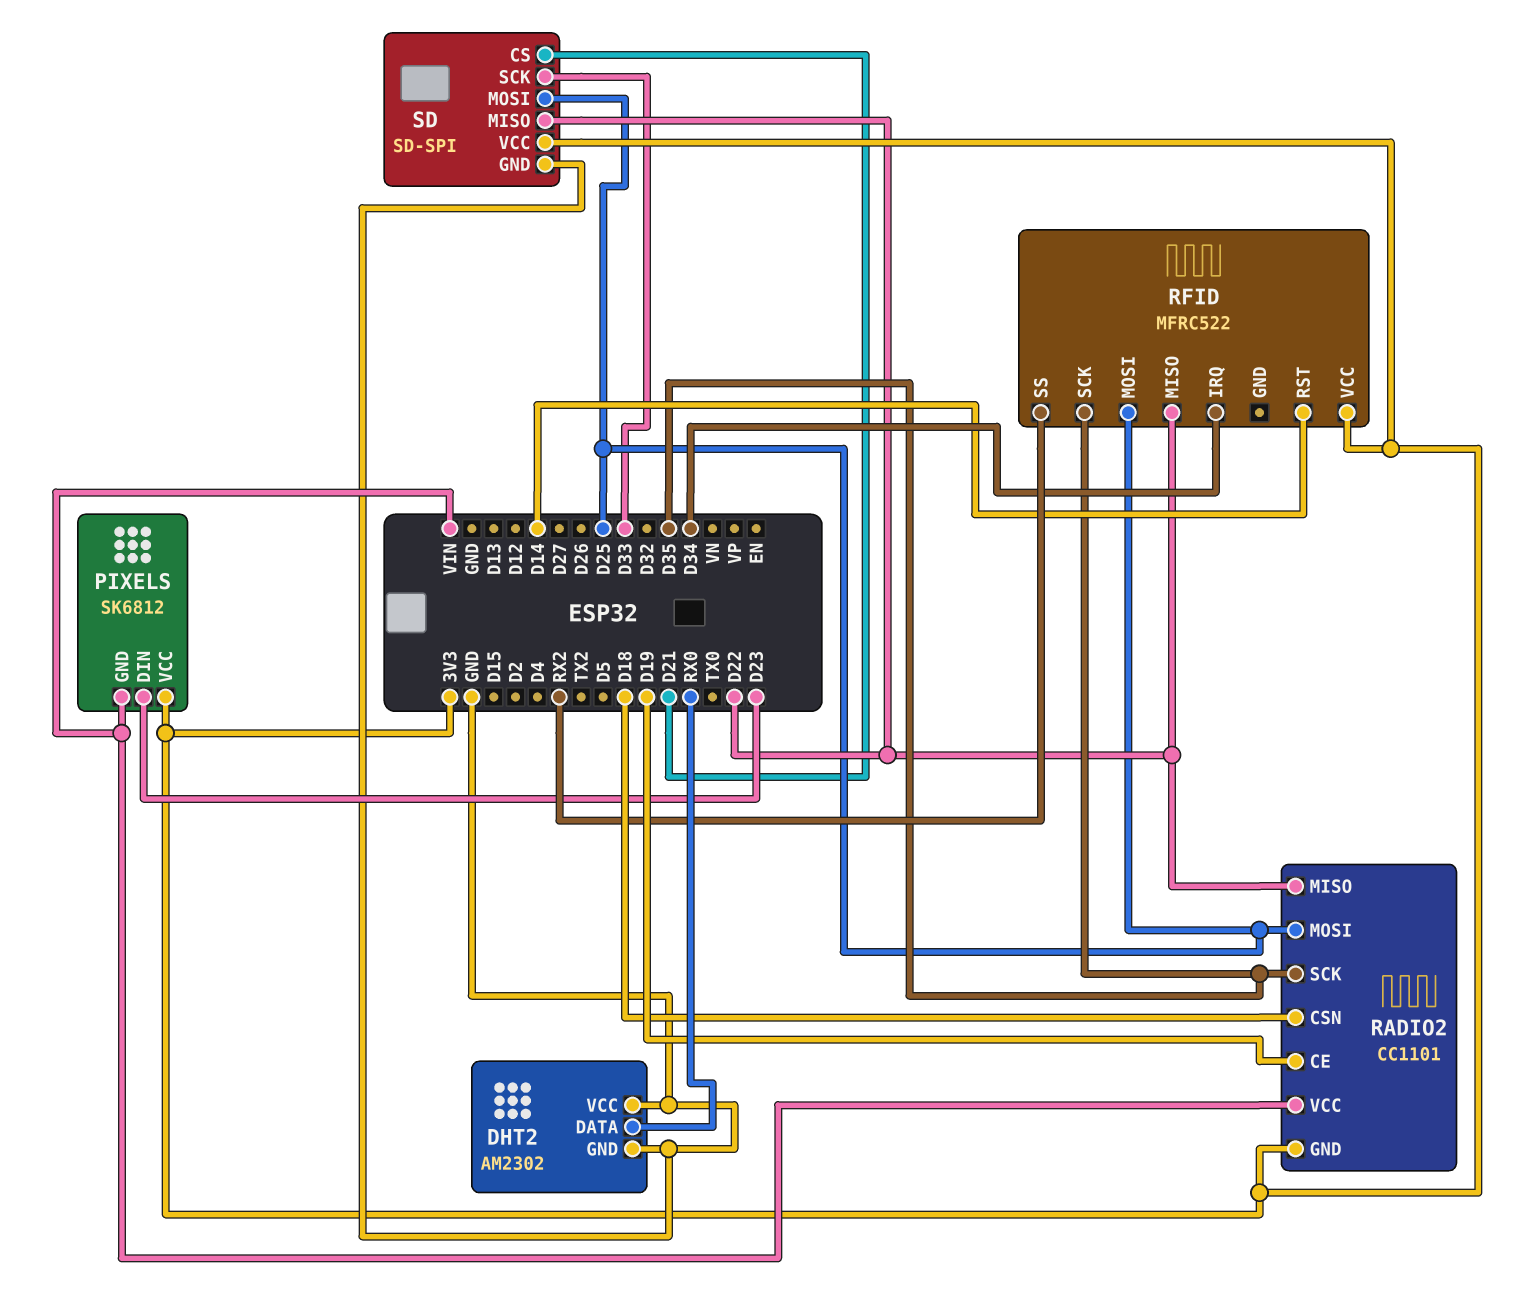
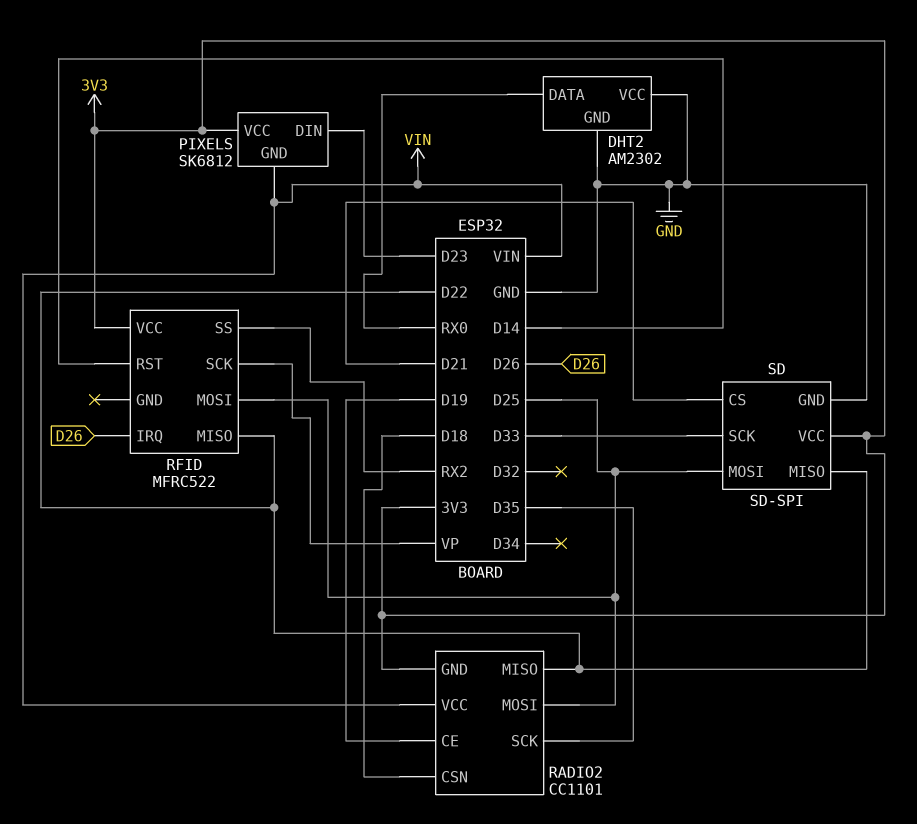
RFID pin IRQ: D34 -> D26
RFID pin SCK: D35 -> VP

